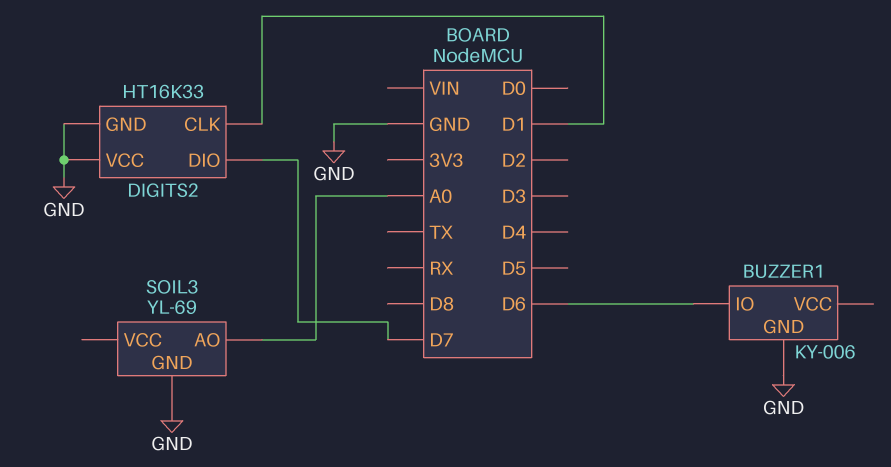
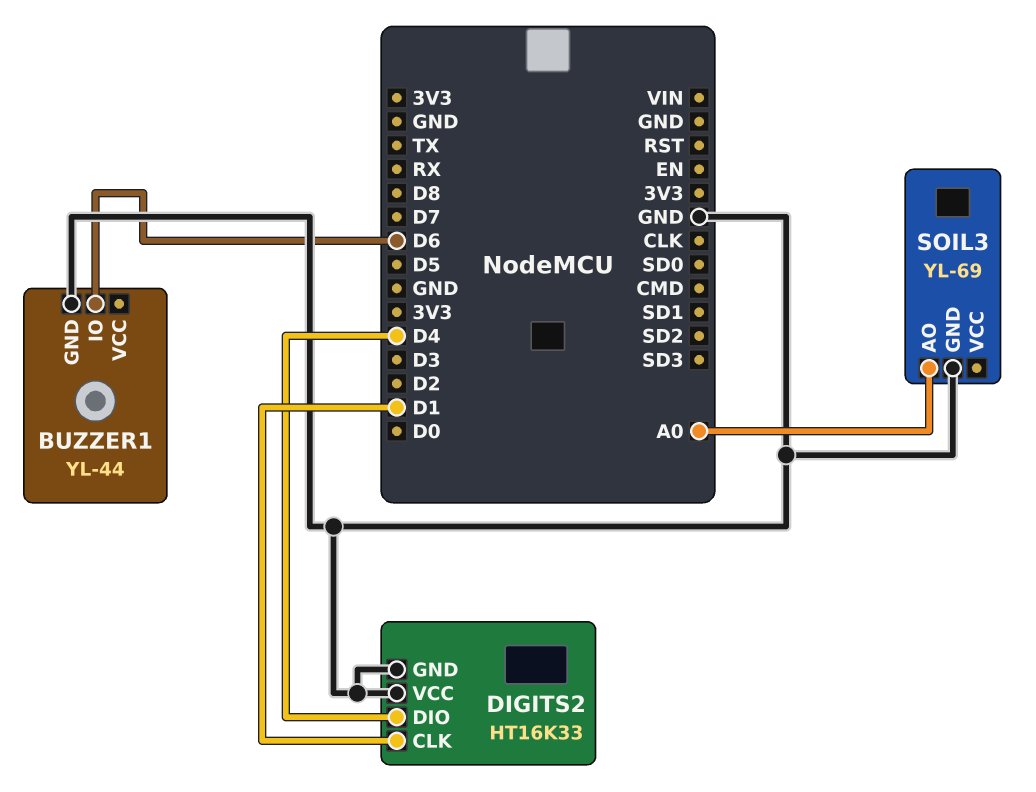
BUZZER1: KY-006 -> YL-44
DIGITS2 pin DIO: D7 -> D4

